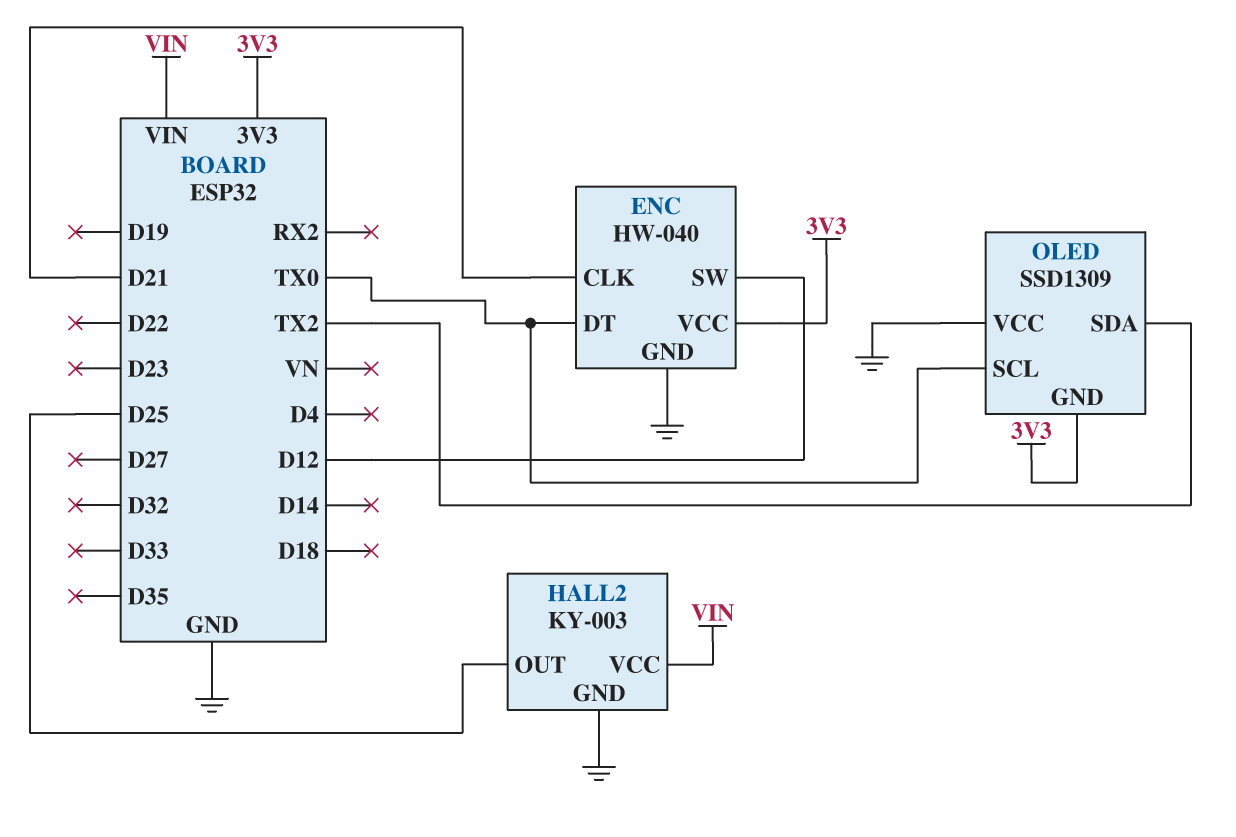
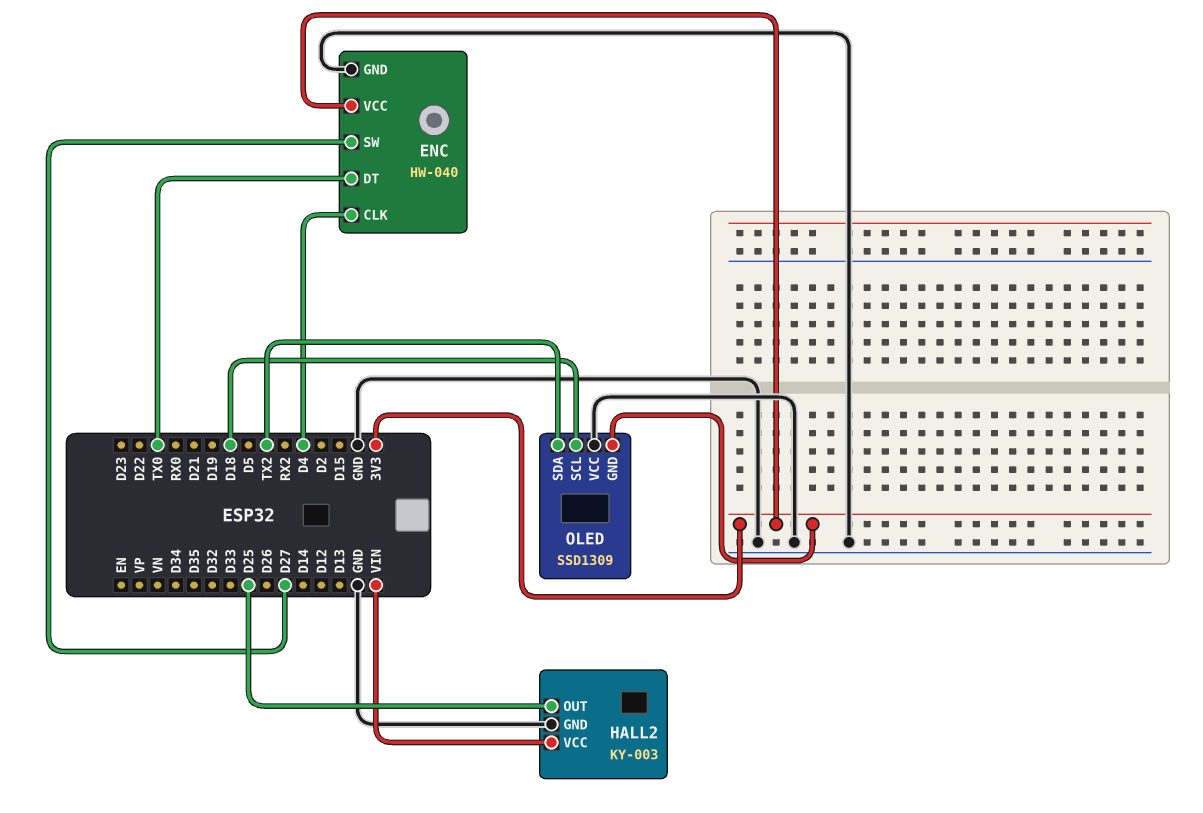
ENC pin CLK: D21 -> D4
ENC pin SW: D12 -> D27
OLED pin SCL: TX0 -> D18

